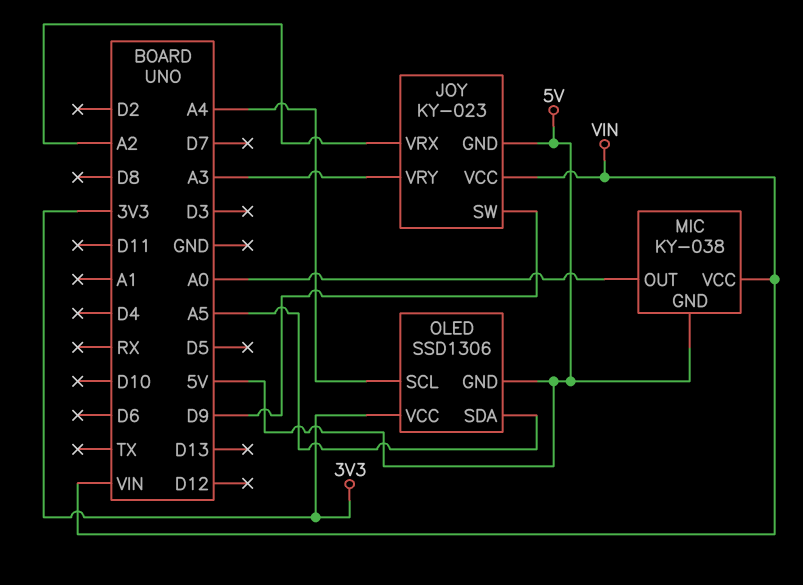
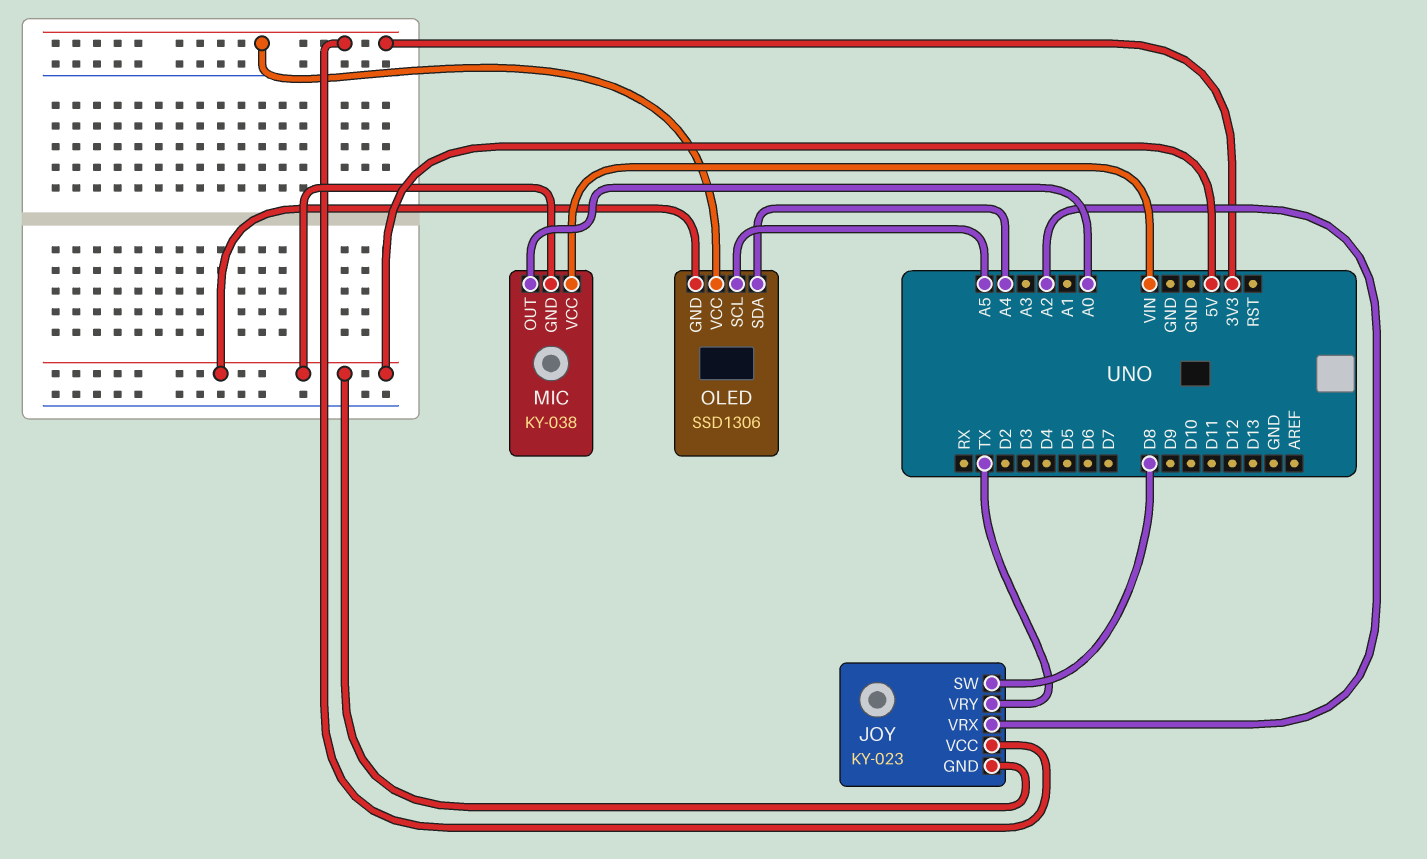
JOY pin SW: D9 -> D8
JOY pin VCC: VIN -> 3V3
JOY pin VRY: A3 -> TX
OLED pin SCL: A4 -> A5
OLED pin SDA: A5 -> A4

